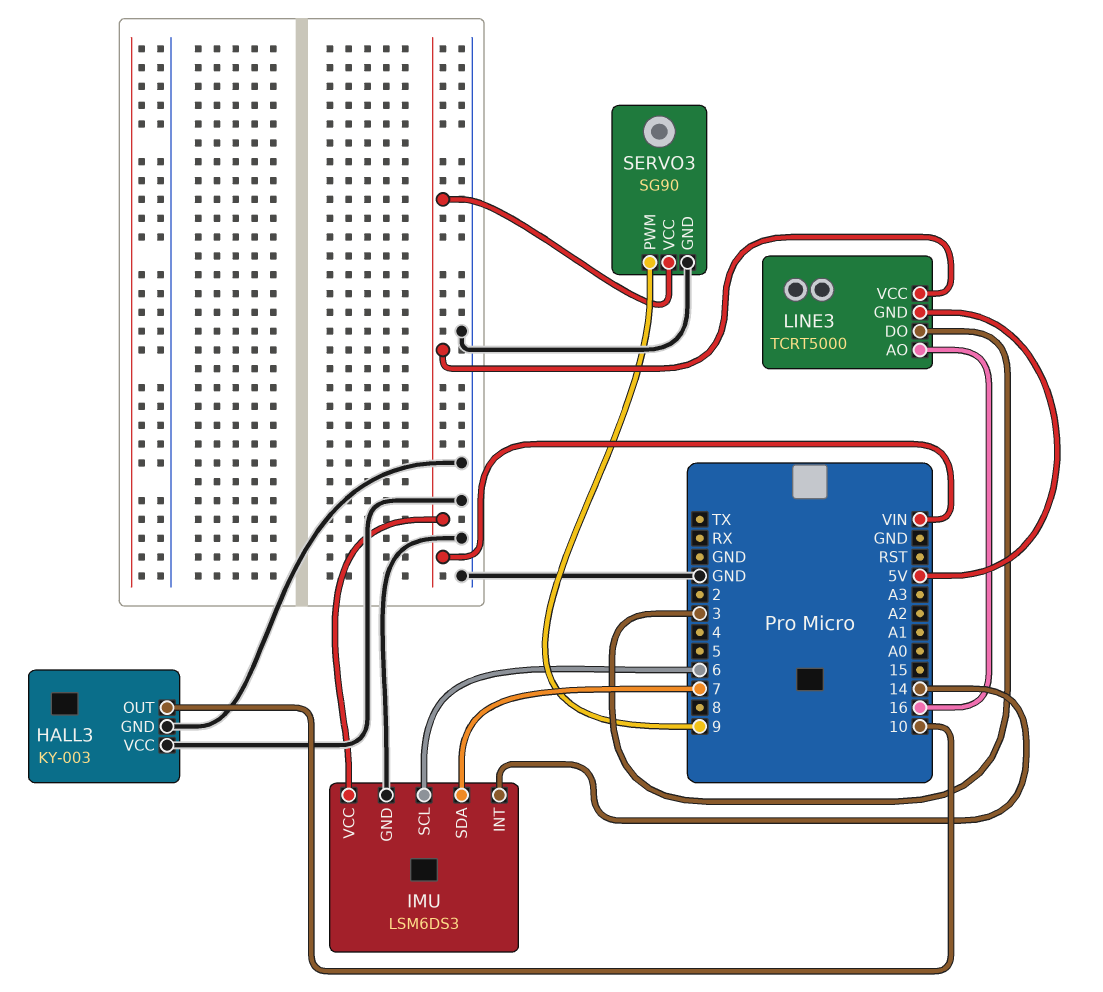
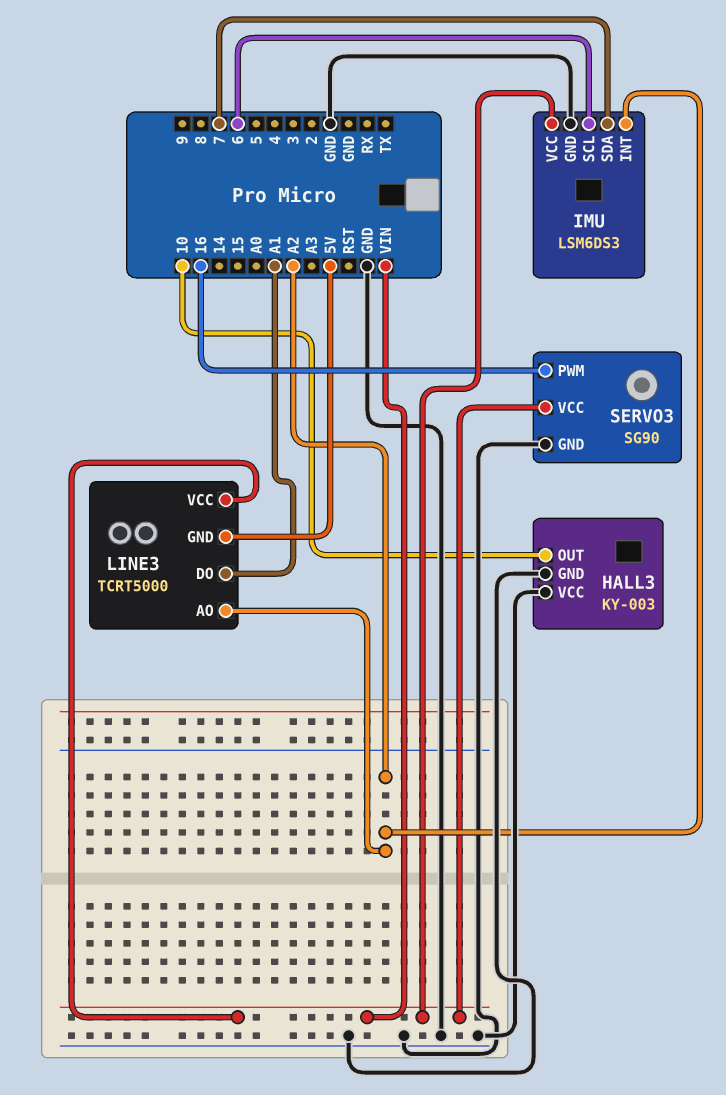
IMU pin INT: 14 -> A2
LINE3 pin AO: 16 -> A2
LINE3 pin DO: 3 -> A1
SERVO3 pin PWM: 9 -> 16

